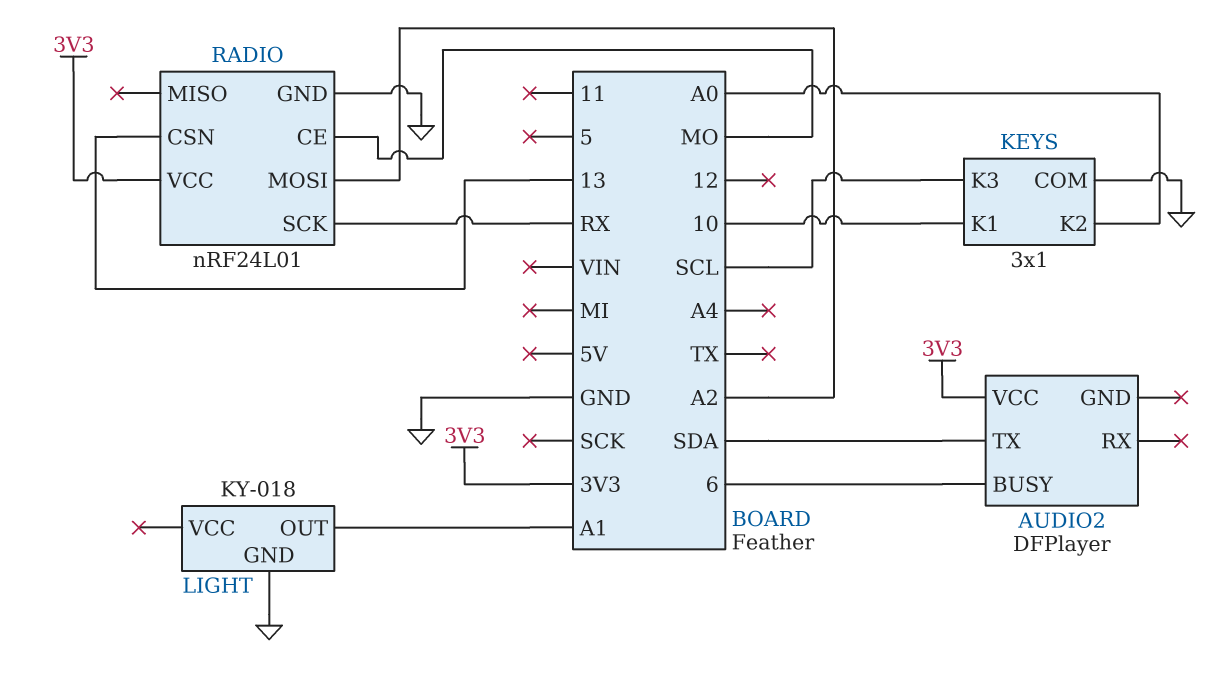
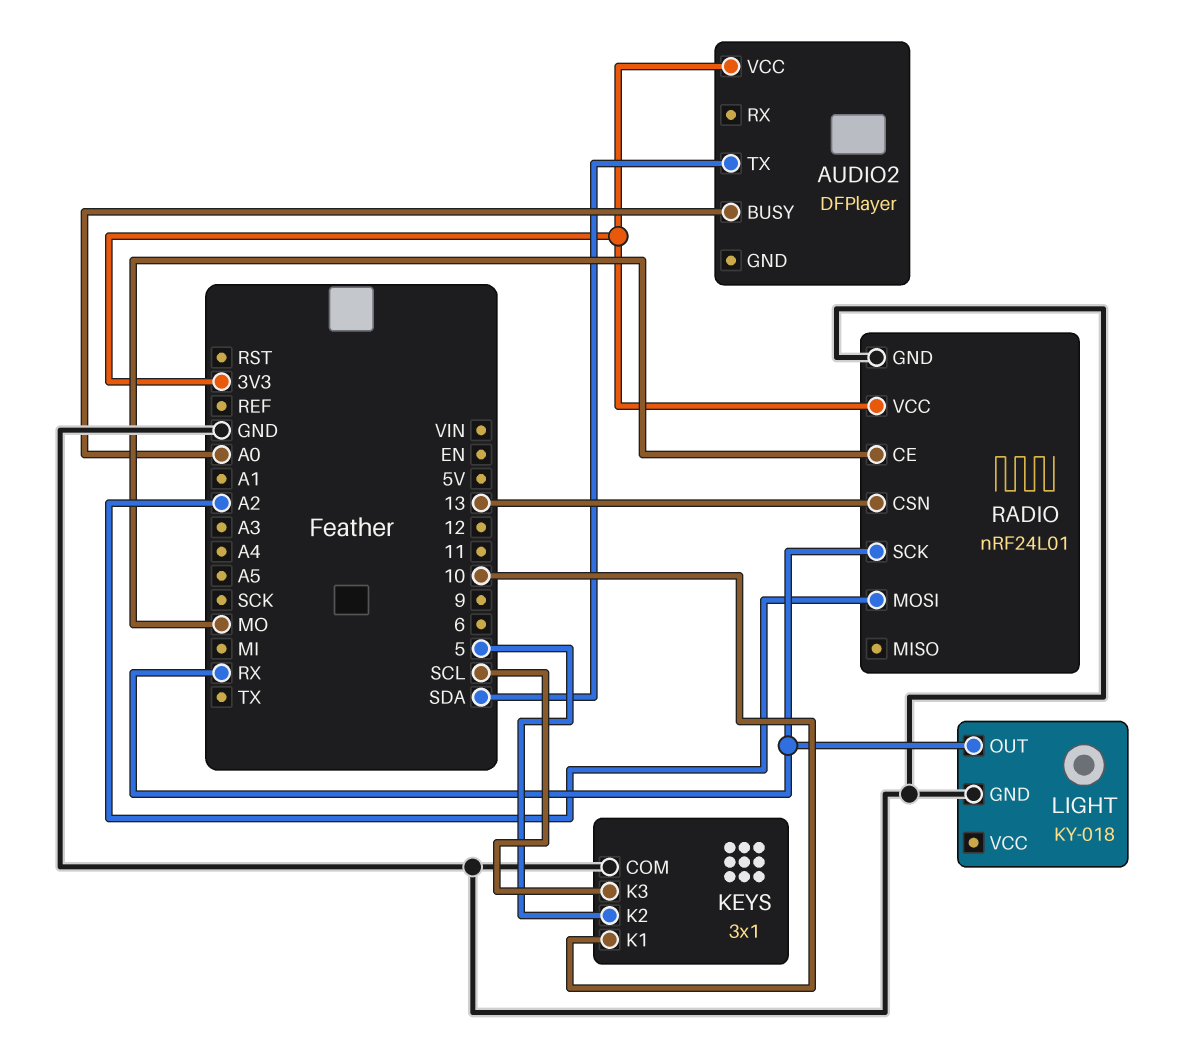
AUDIO2 pin BUSY: 6 -> A0
KEYS pin K2: A0 -> 5
LIGHT pin OUT: A1 -> RX

